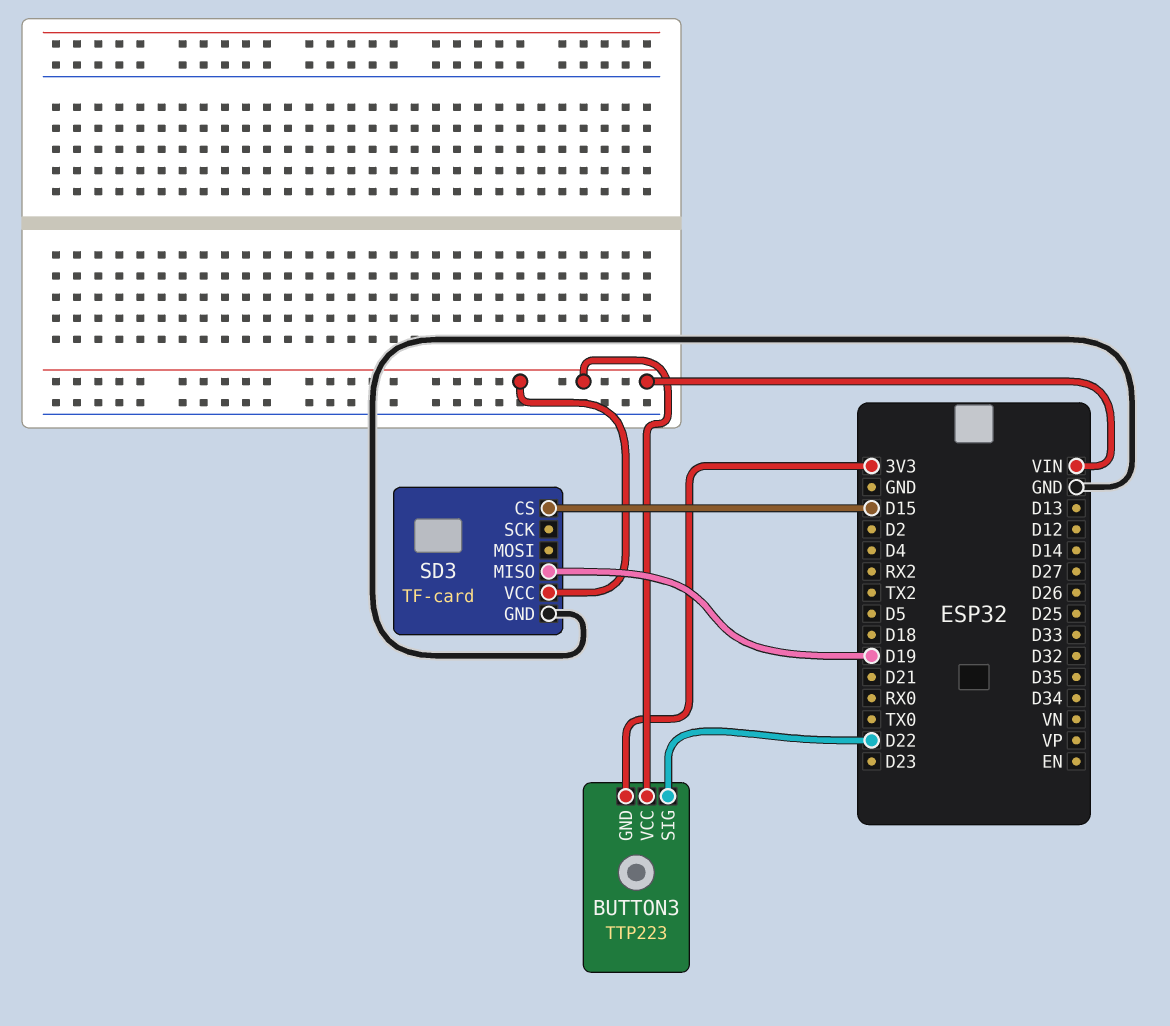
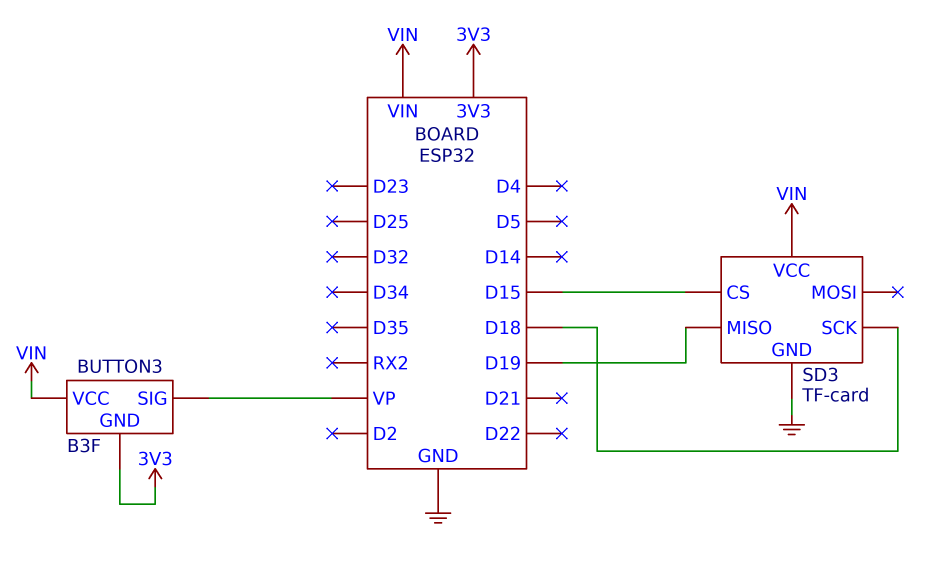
BUTTON3: TTP223 -> B3F
BUTTON3 pin SIG: D22 -> VP
SD3 pin SCK: none -> D18

